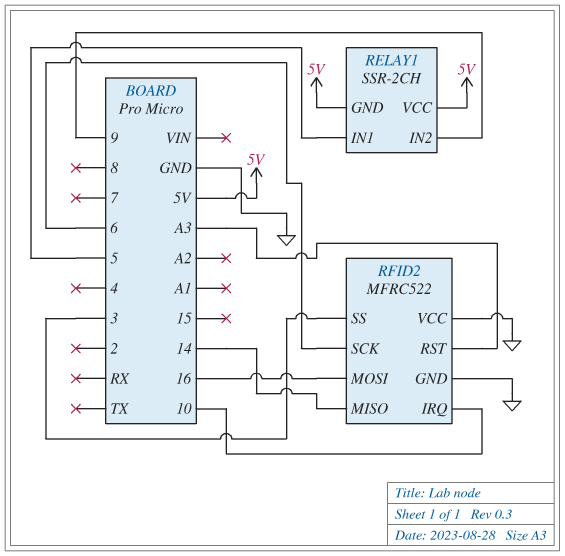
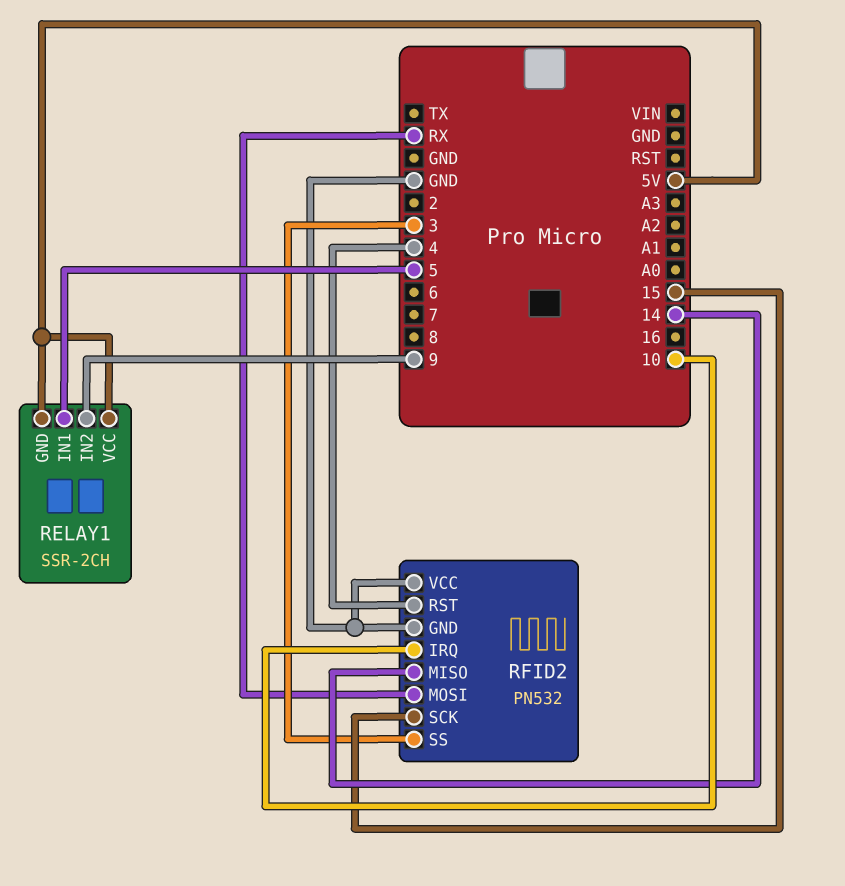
RFID2: MFRC522 -> PN532
RFID2 pin MOSI: 16 -> RX
RFID2 pin RST: A3 -> 4
RFID2 pin SCK: 6 -> 15

